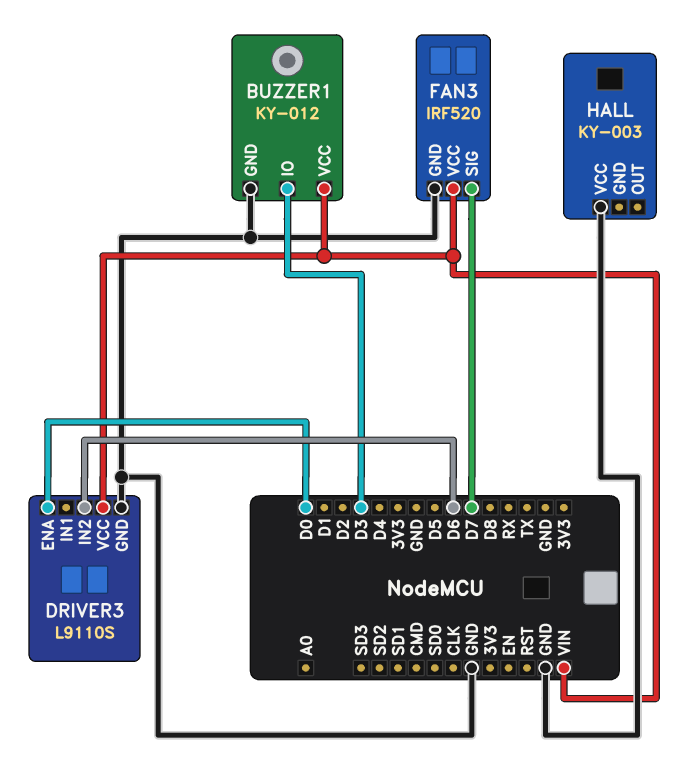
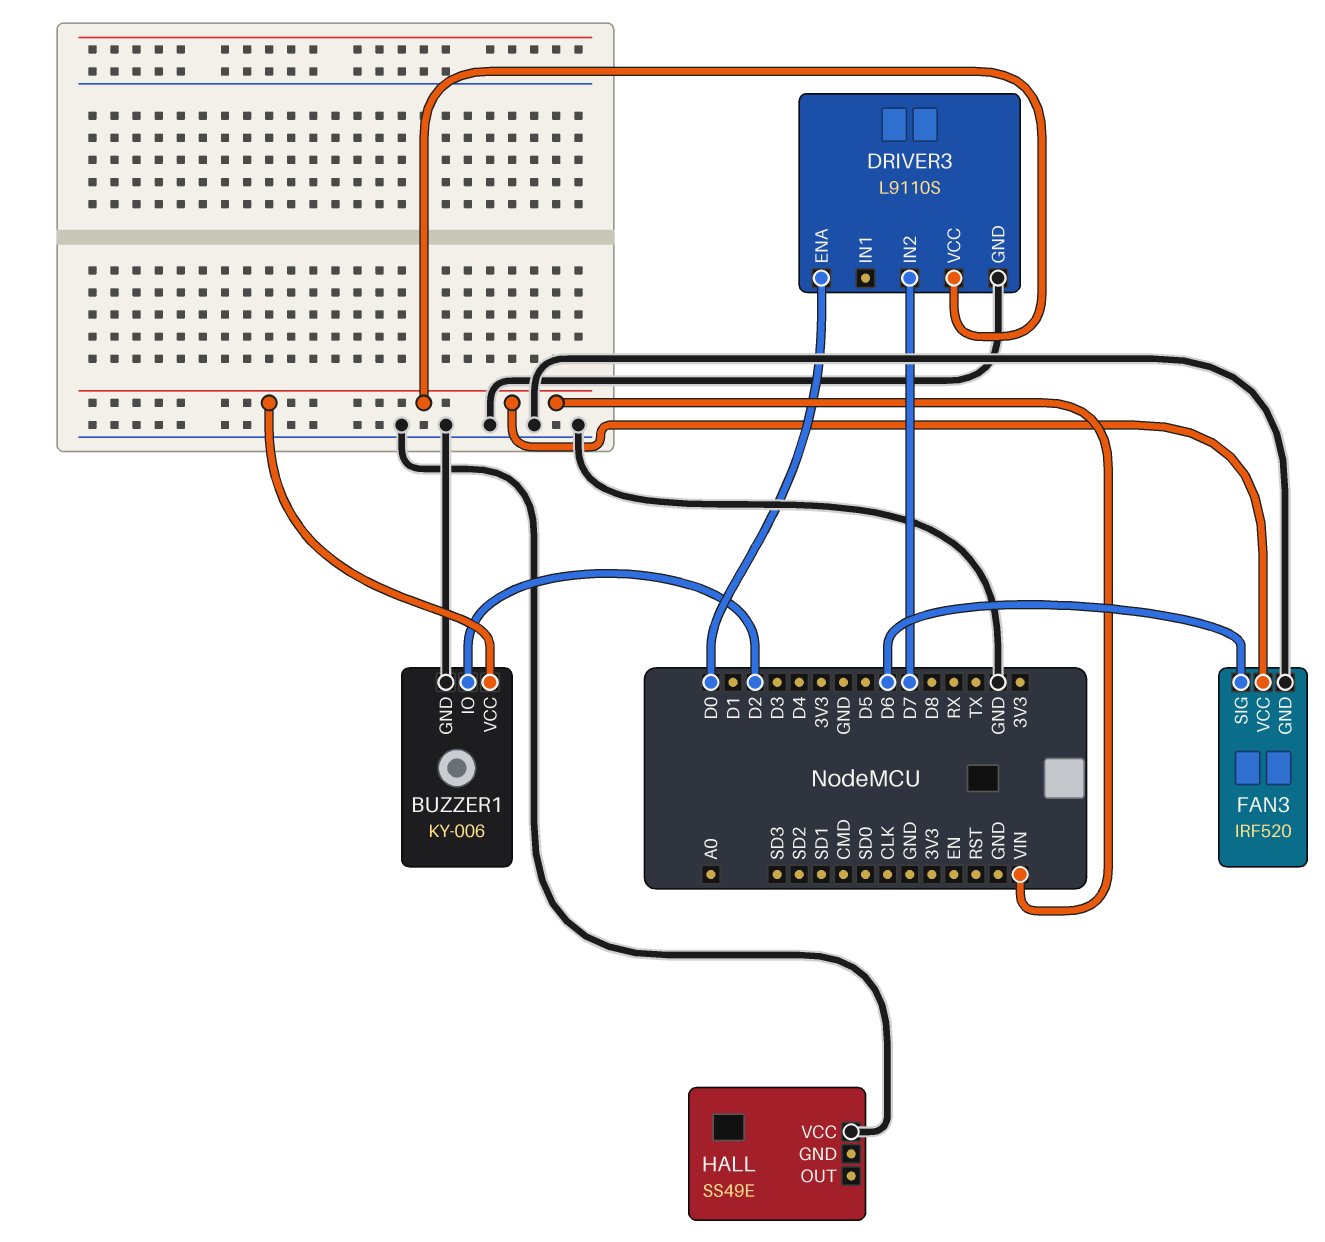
BUZZER1: KY-012 -> KY-006
BUZZER1 pin IO: D3 -> D2
DRIVER3 pin IN2: D6 -> D7
FAN3 pin SIG: D7 -> D6
HALL: KY-003 -> SS49E

